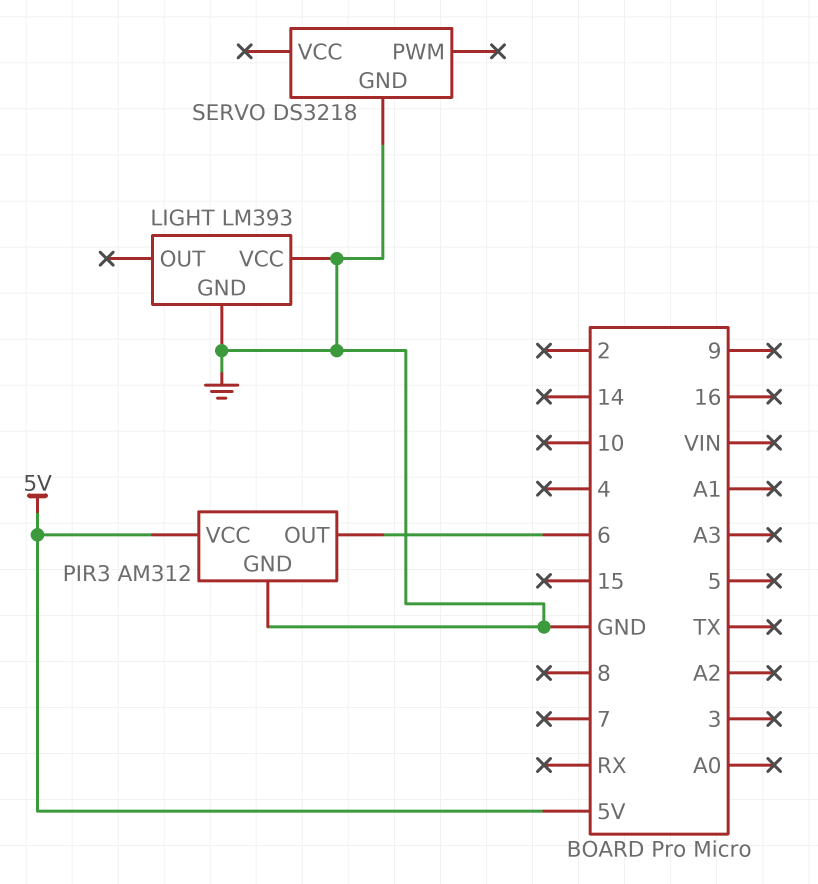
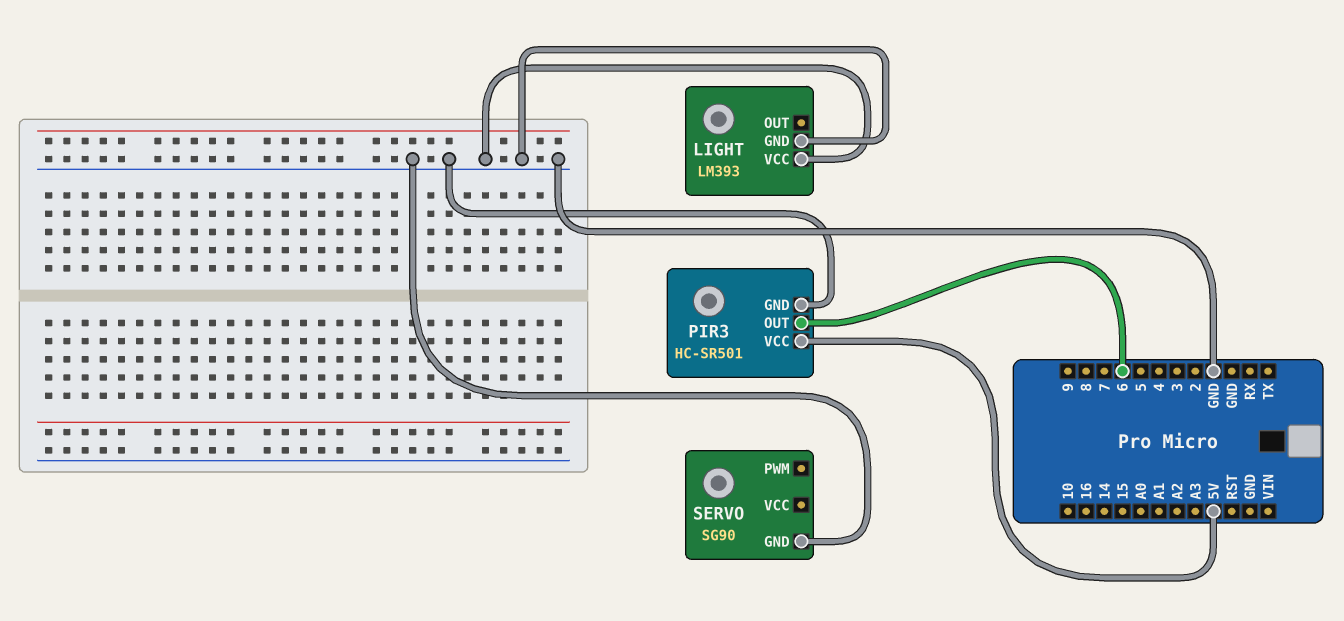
PIR3: AM312 -> HC-SR501
SERVO: DS3218 -> SG90

